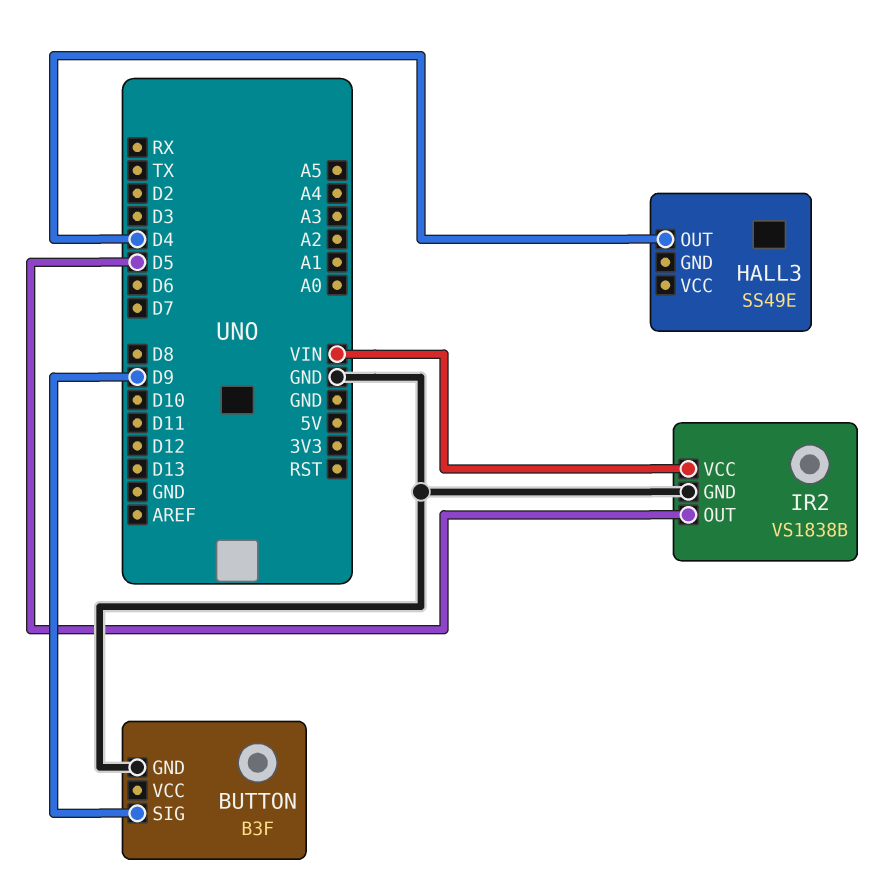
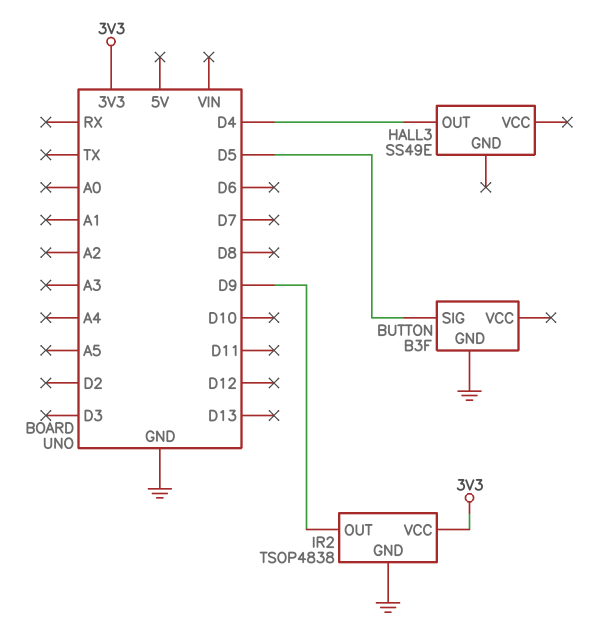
BUTTON pin SIG: D9 -> D5
IR2: VS1838B -> TSOP4838
IR2 pin OUT: D5 -> D9
IR2 pin VCC: VIN -> 3V3

